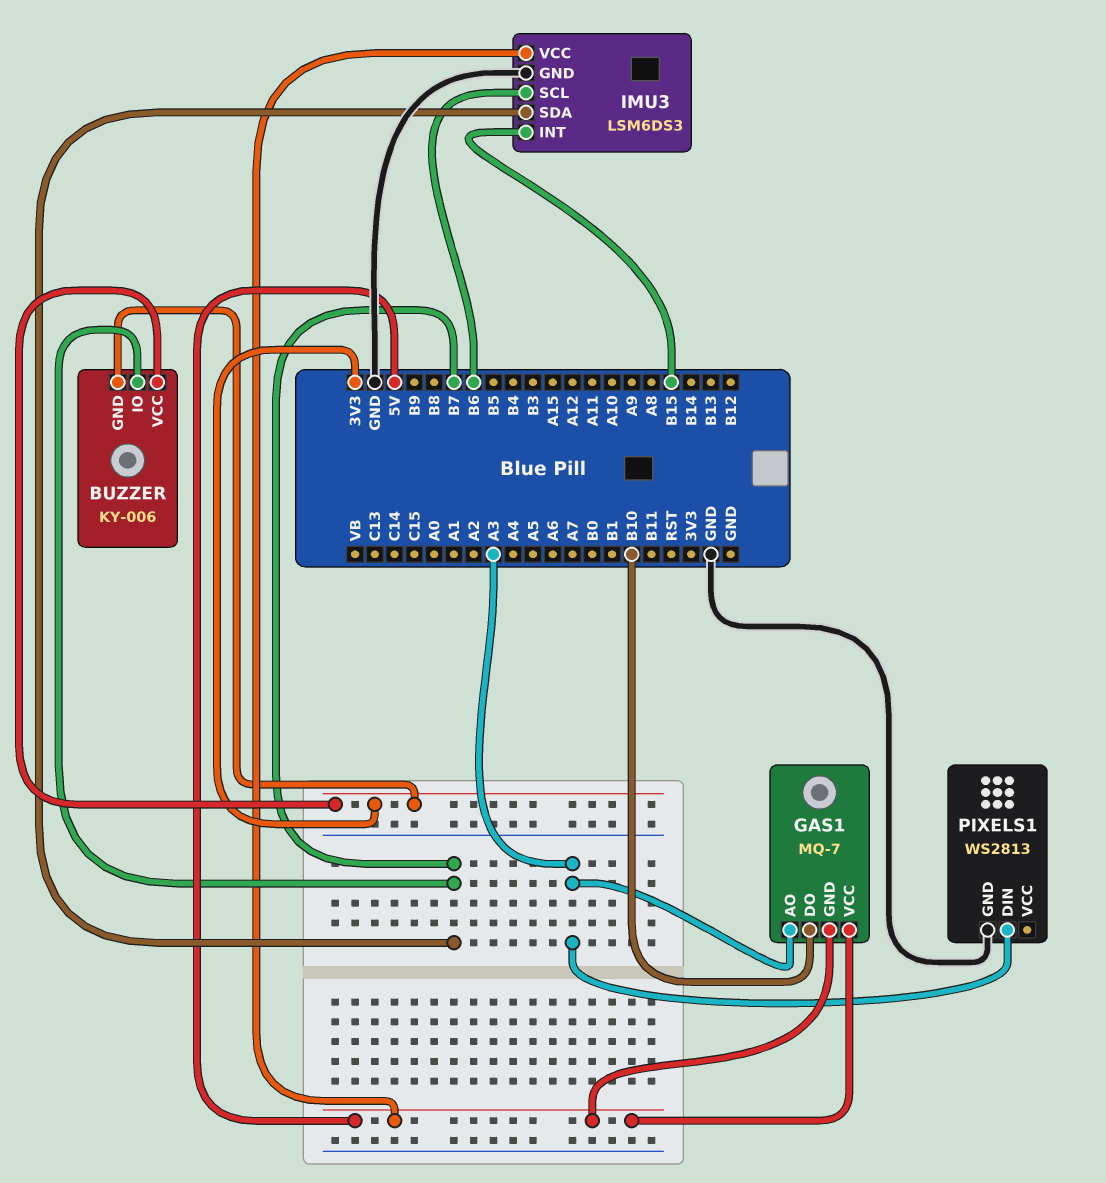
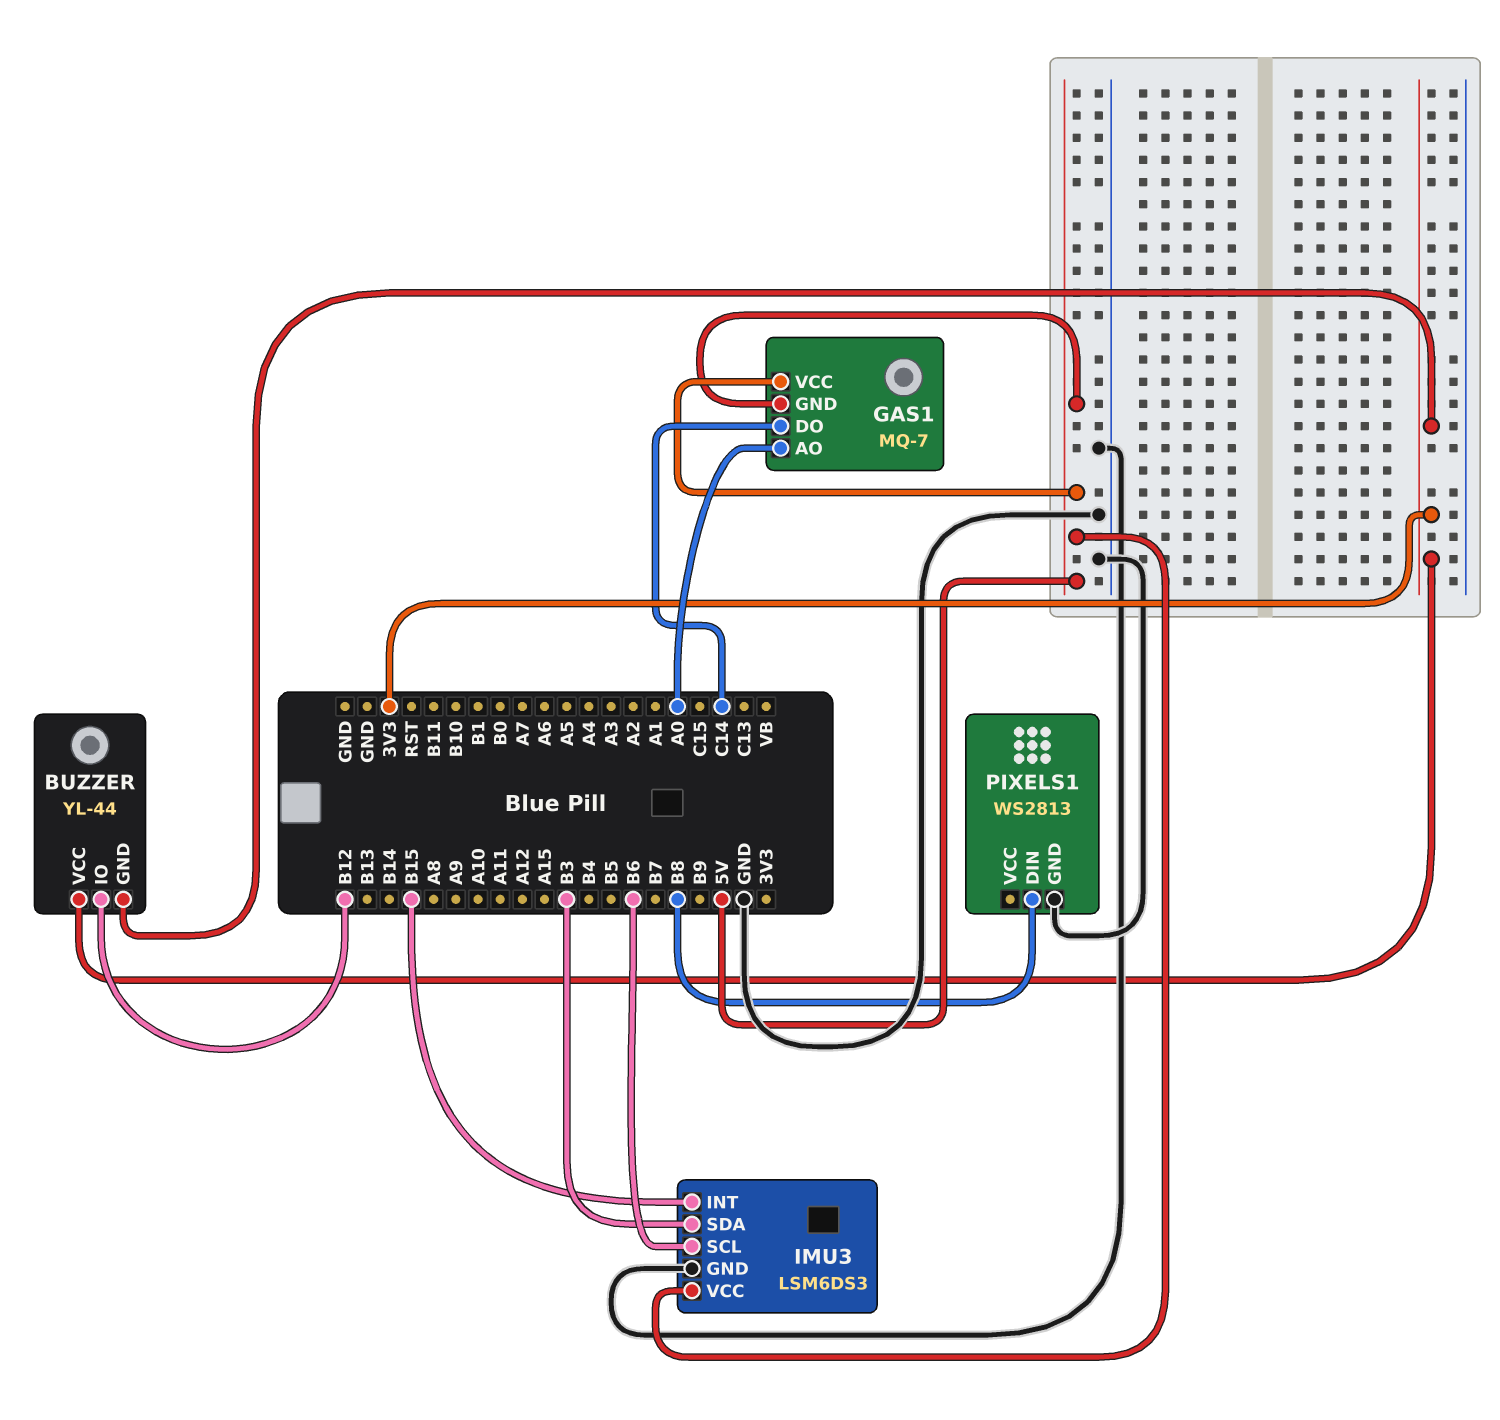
BUZZER: KY-006 -> YL-44
BUZZER pin IO: B7 -> B12
GAS1 pin AO: A3 -> A0
GAS1 pin DO: B10 -> C14
IMU3 pin SDA: B7 -> B3
PIXELS1 pin DIN: A3 -> B8

